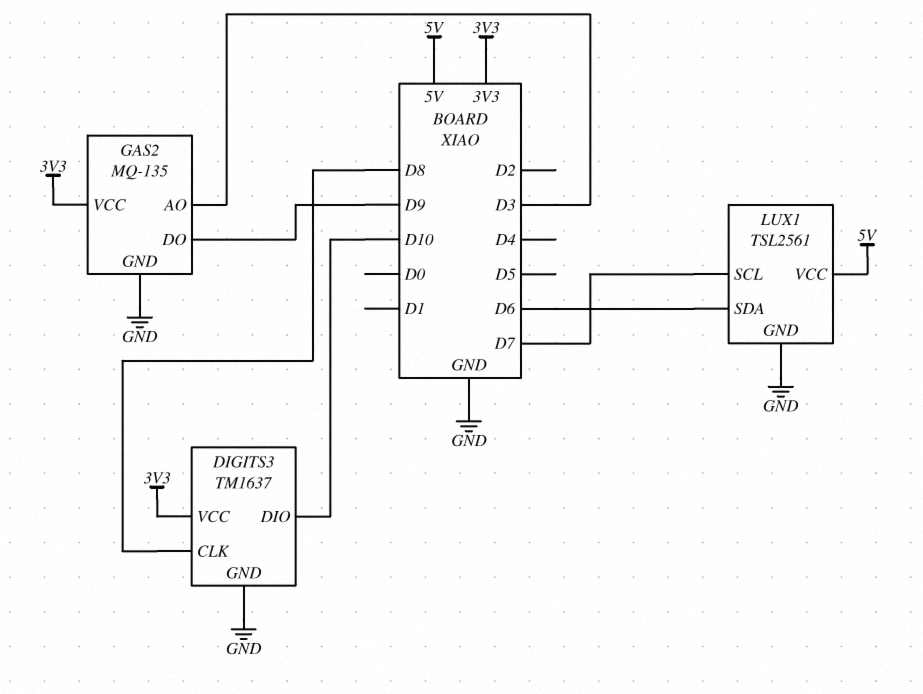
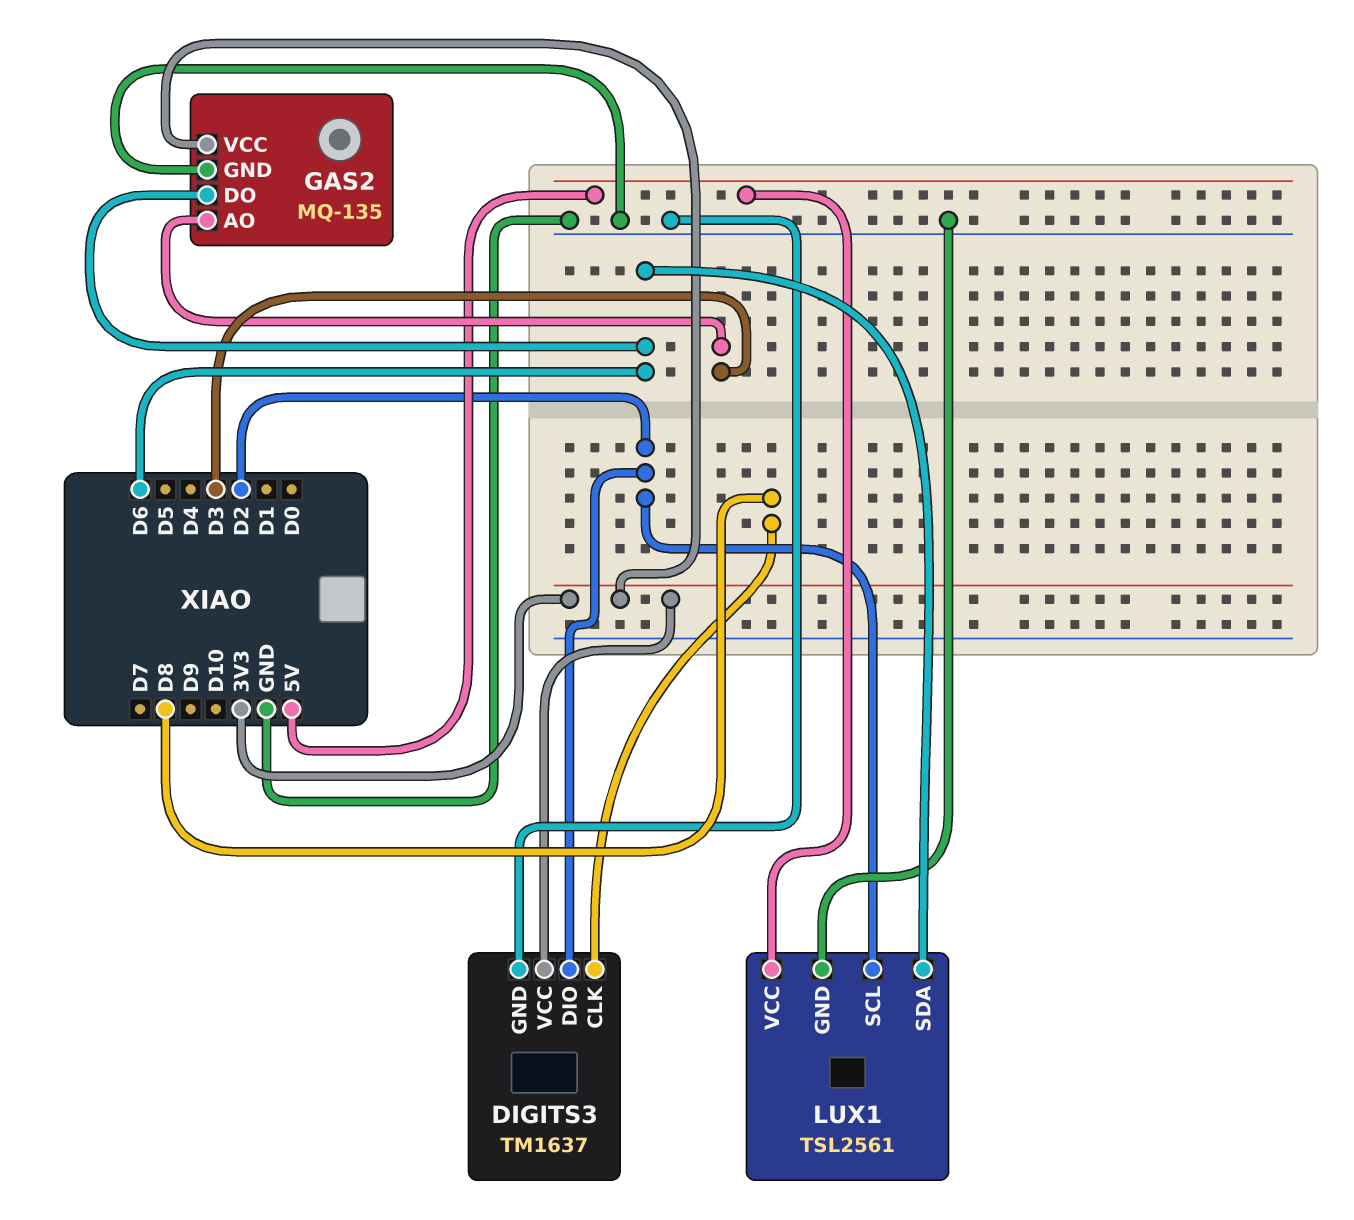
DIGITS3 pin DIO: D10 -> D2
GAS2 pin DO: D9 -> D6
LUX1 pin SCL: D7 -> D2

